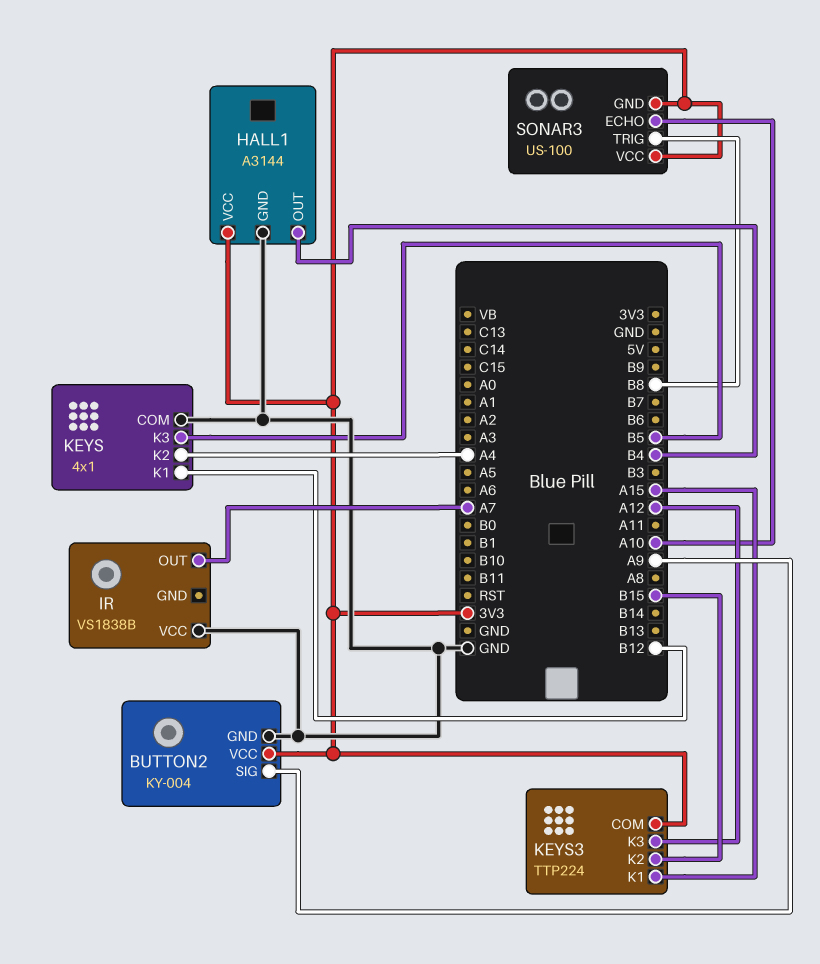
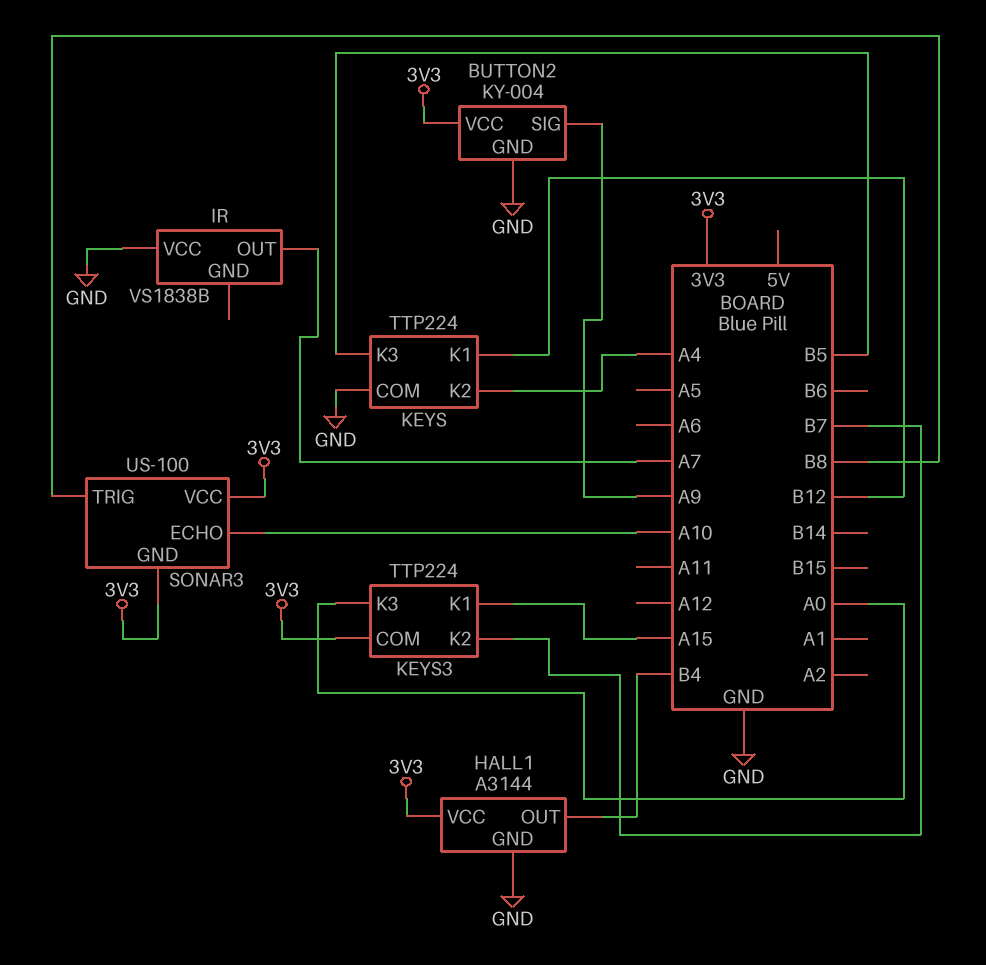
KEYS: 4x1 -> TTP224
KEYS3 pin K2: B15 -> B7
KEYS3 pin K3: A12 -> A0

